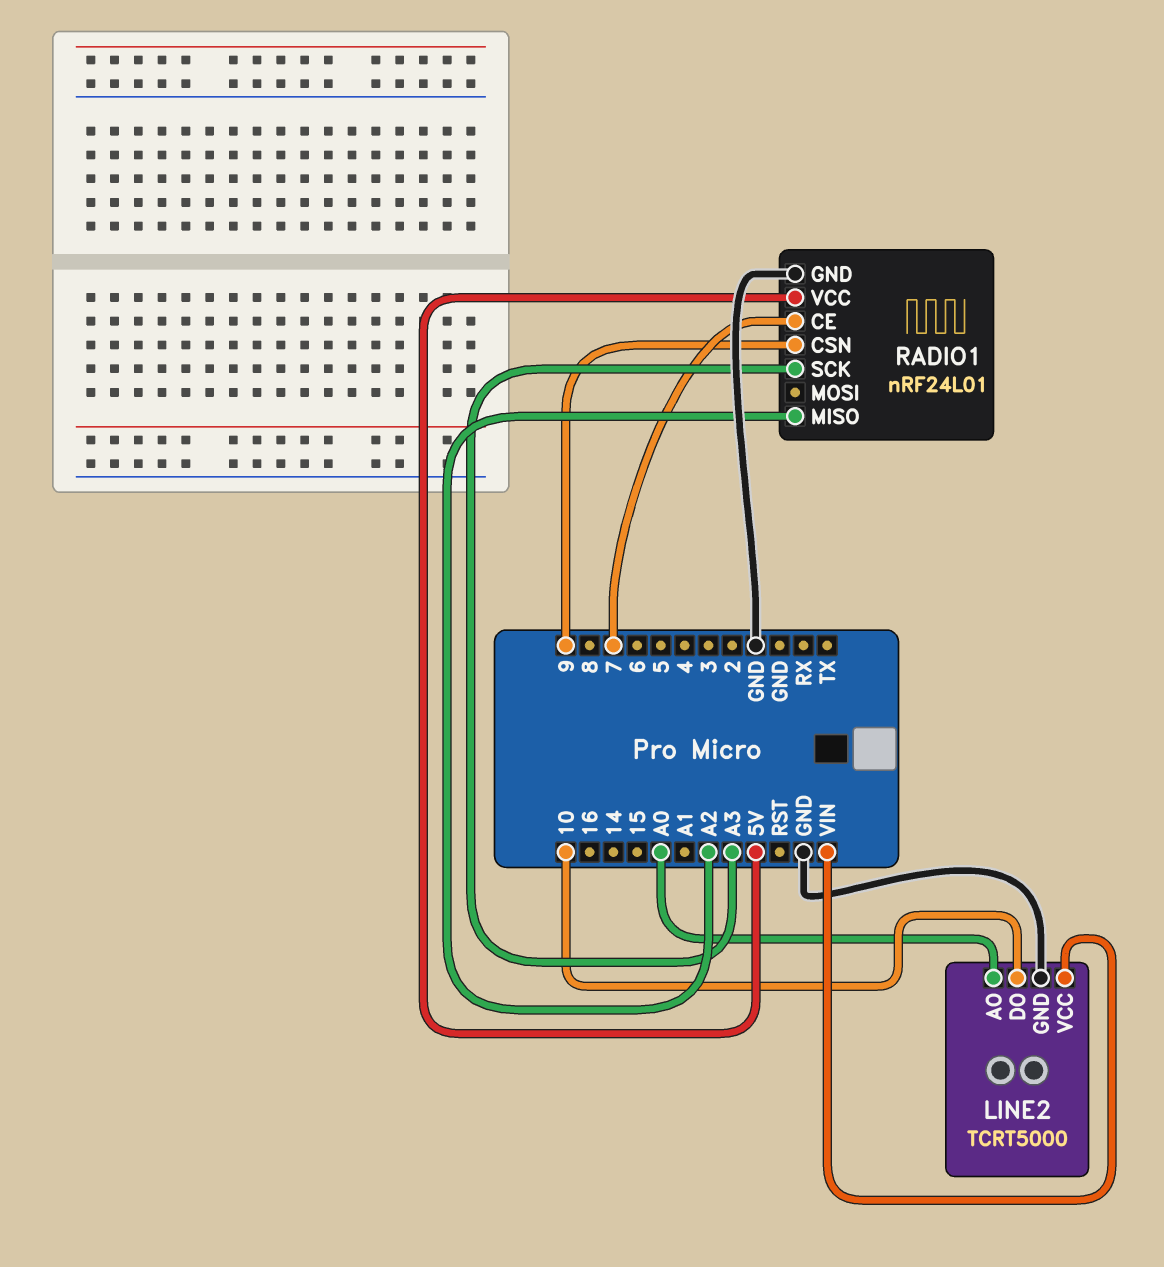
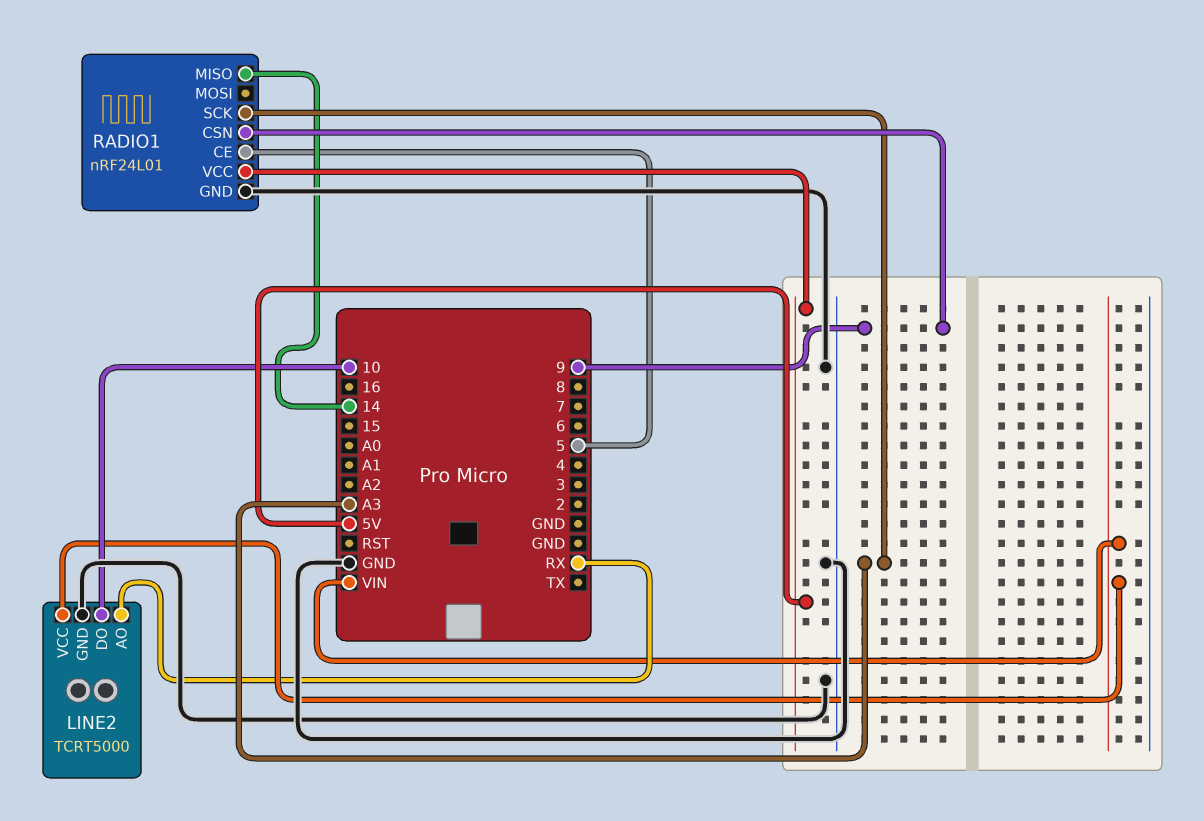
LINE2 pin AO: A0 -> RX
RADIO1 pin CE: 7 -> 5
RADIO1 pin MISO: A2 -> 14

